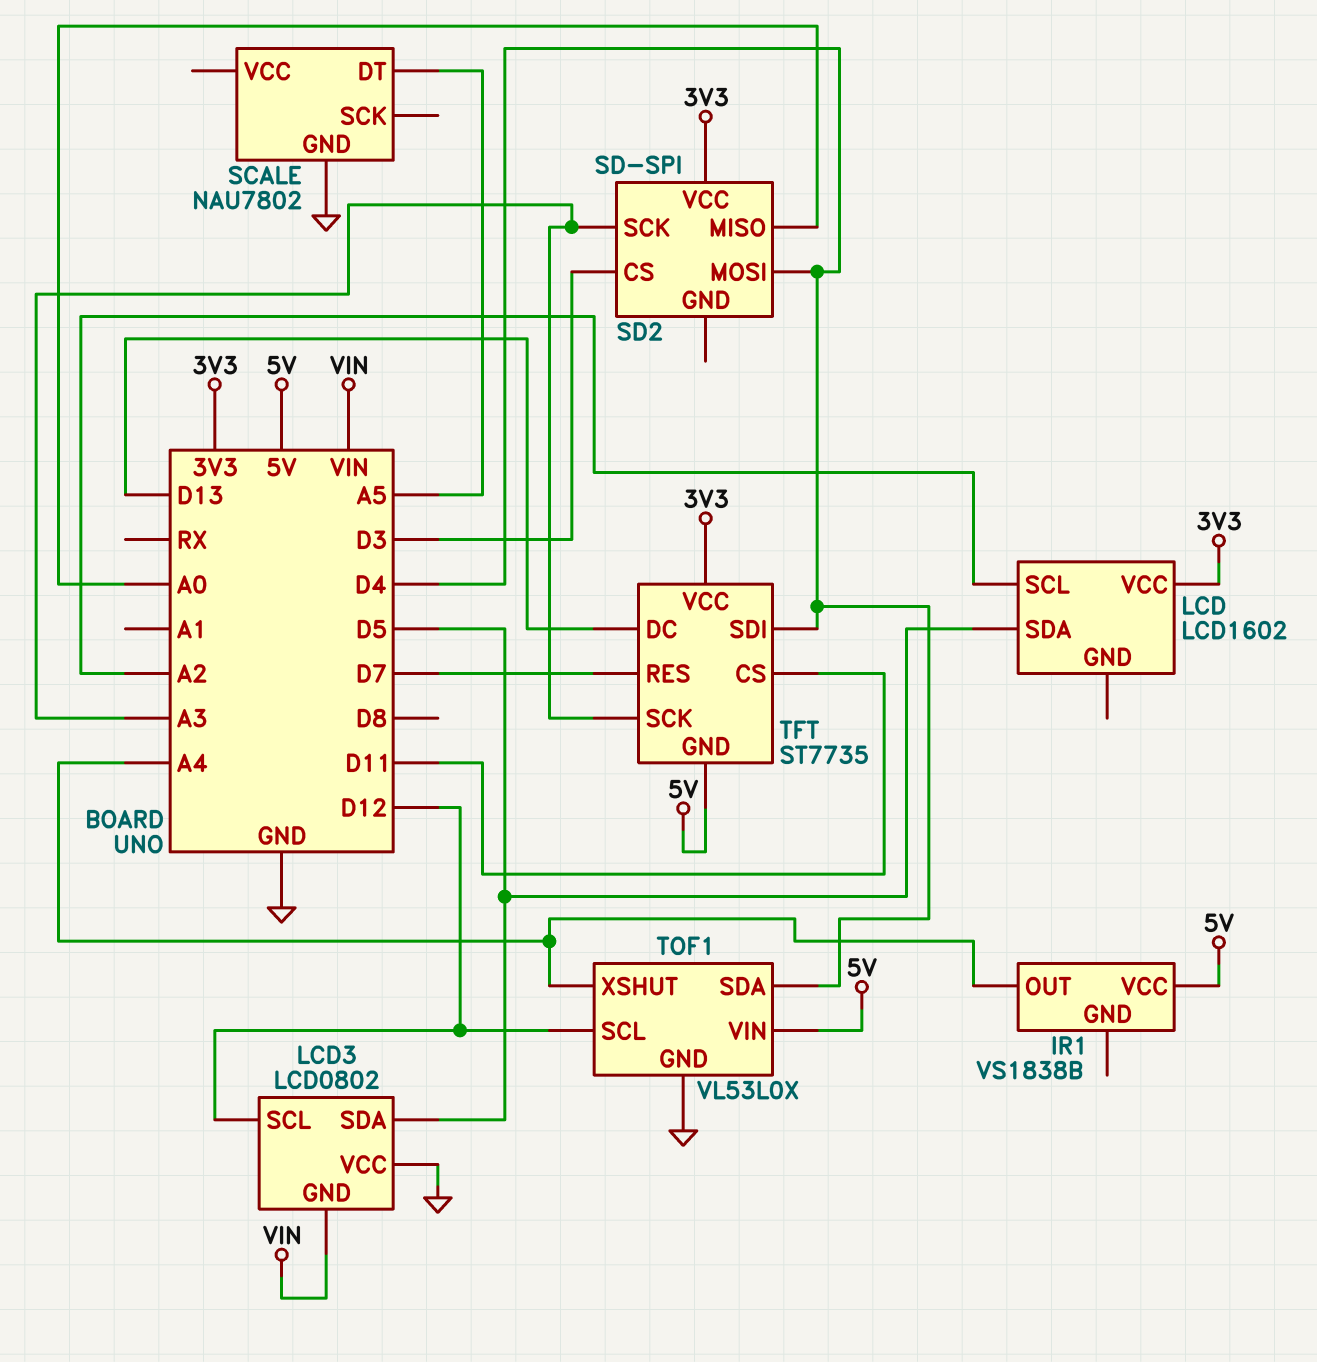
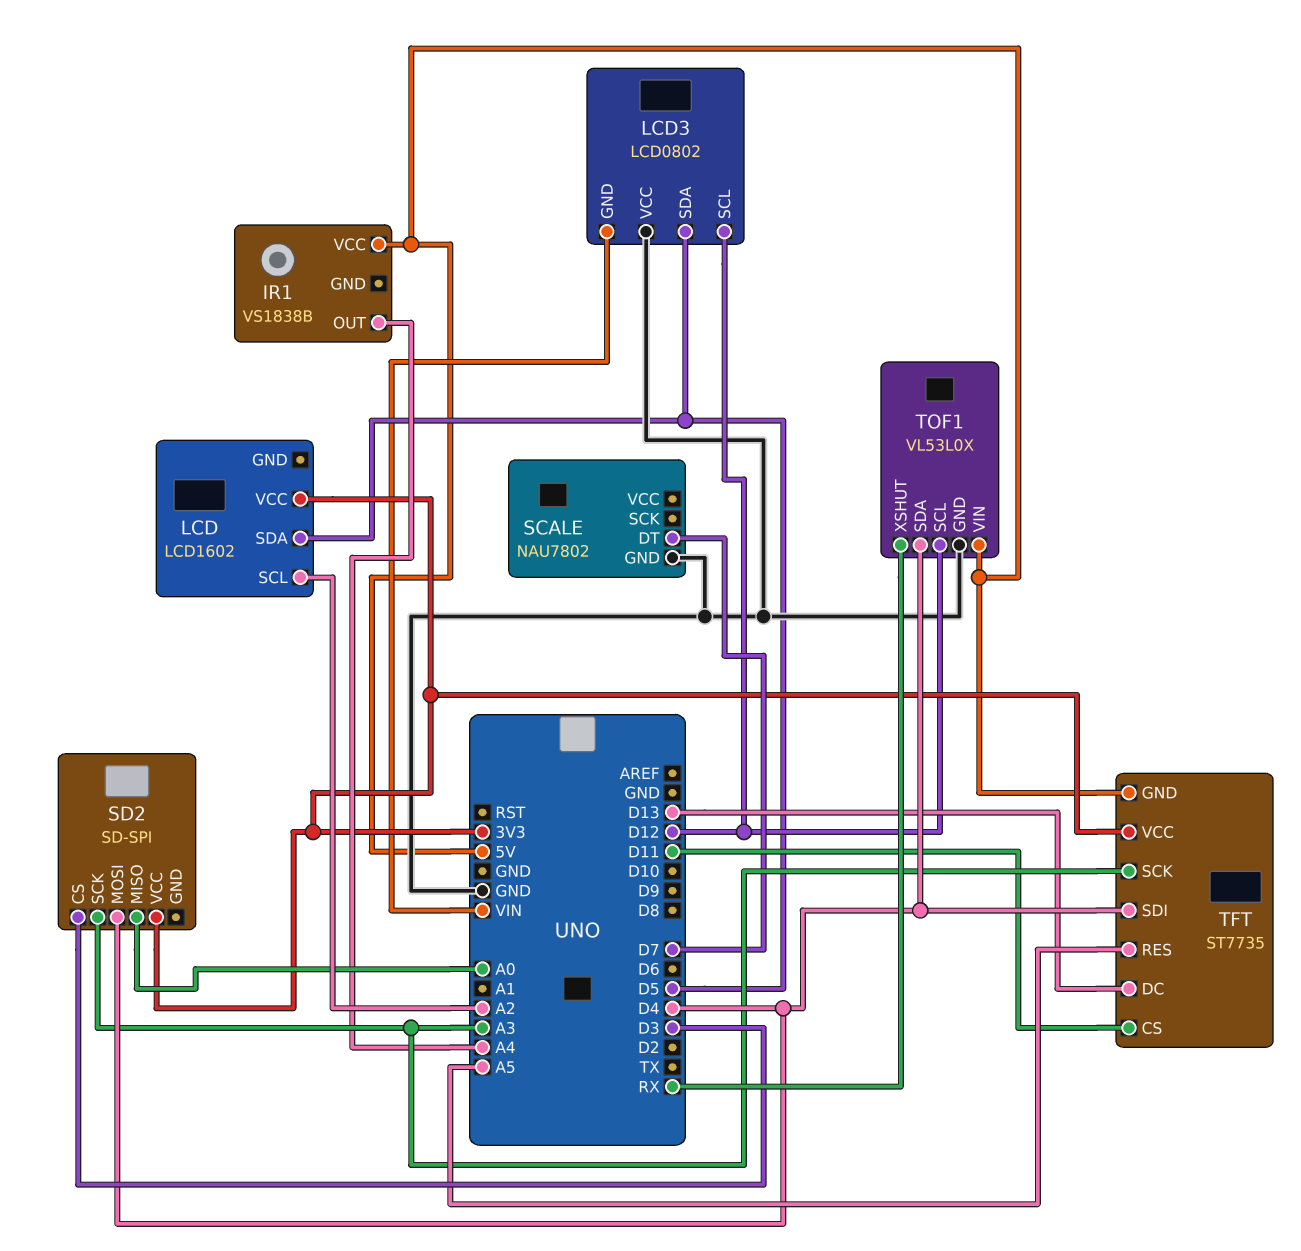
SCALE pin DT: A5 -> D7
TFT pin RES: D7 -> A5
TOF1 pin XSHUT: A4 -> RX

